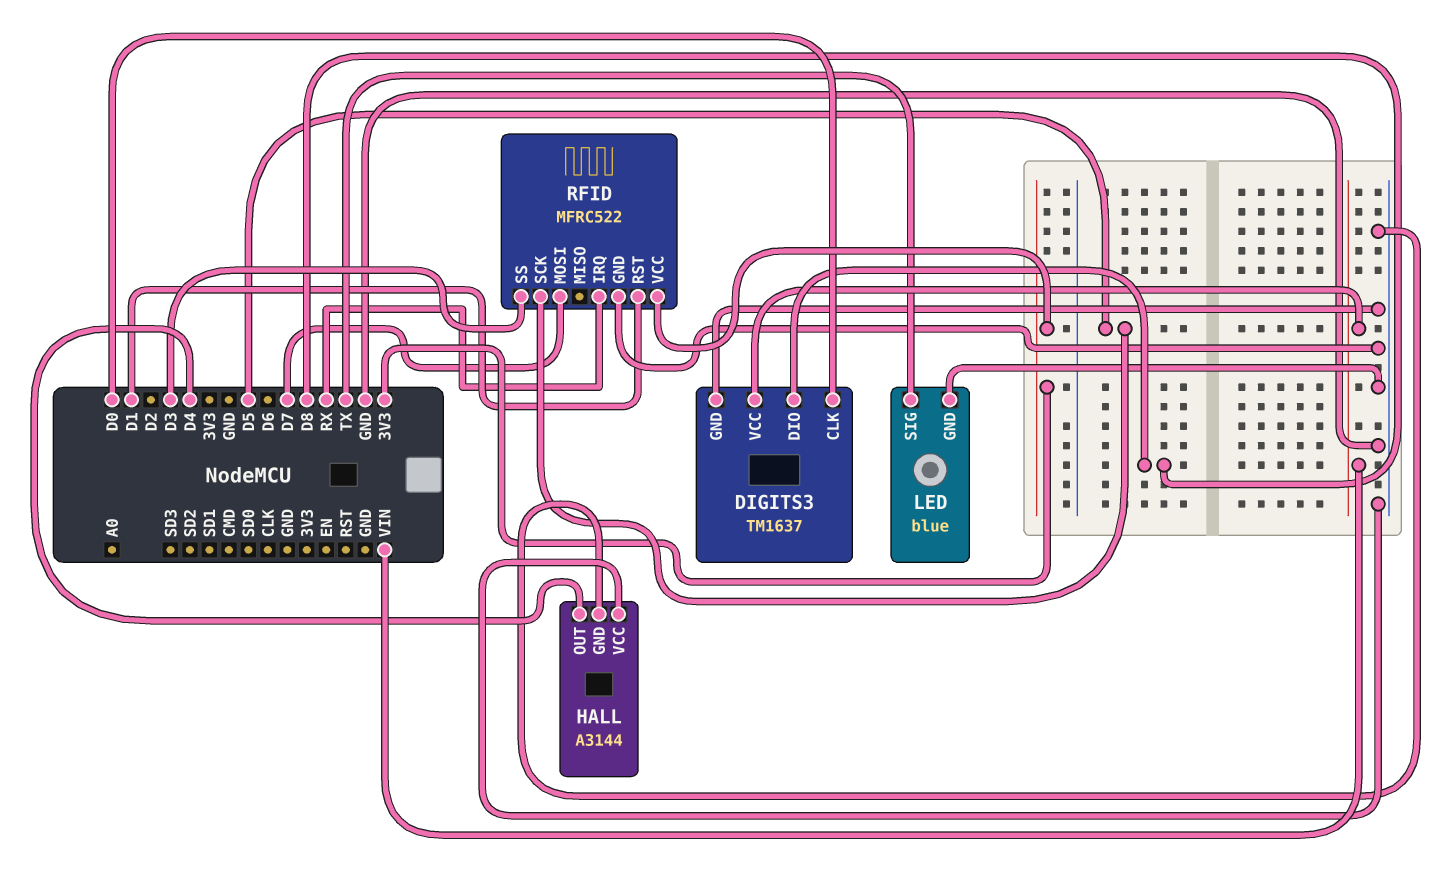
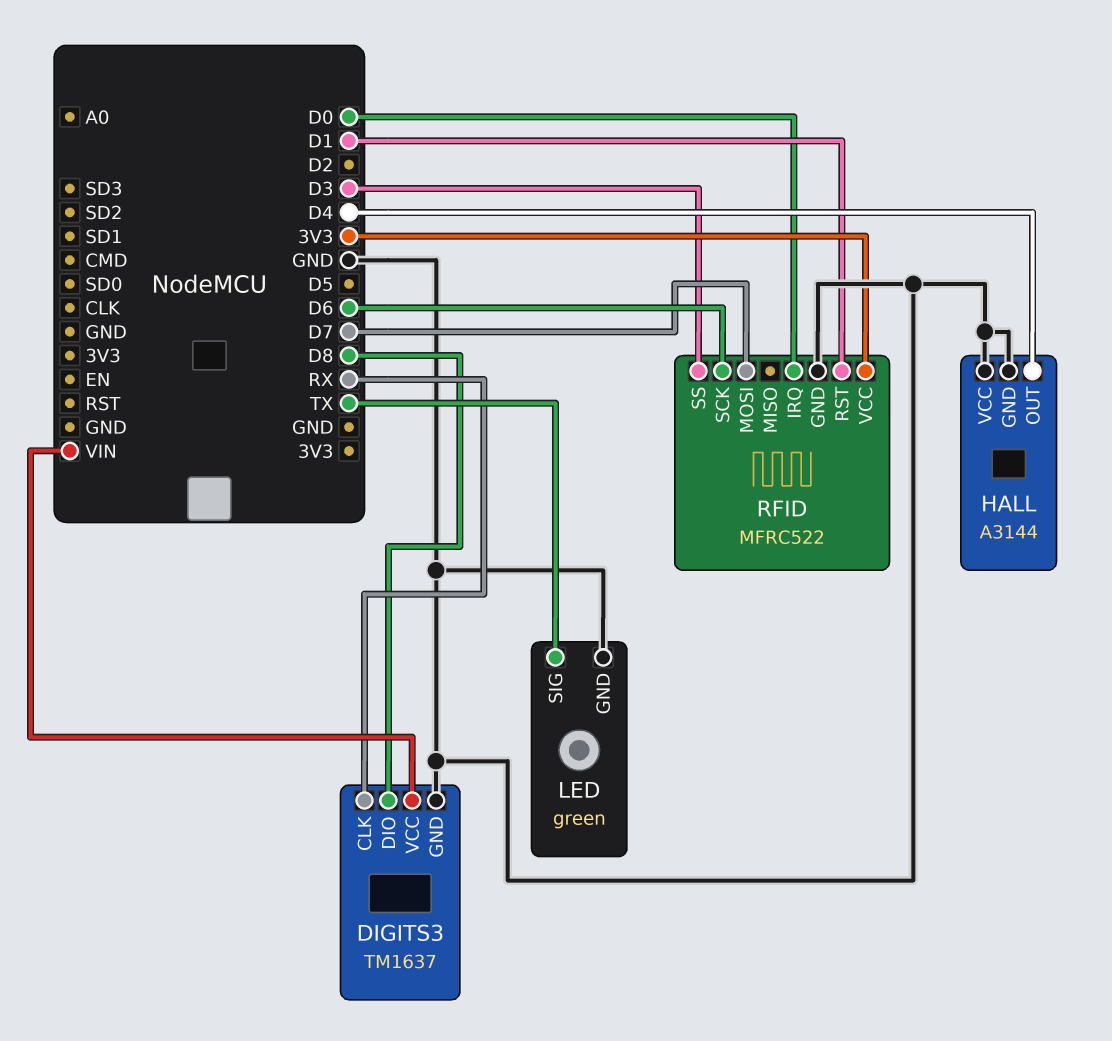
DIGITS3 pin CLK: D0 -> RX
LED: blue -> green
RFID pin IRQ: RX -> D0
RFID pin SCK: D5 -> D6

